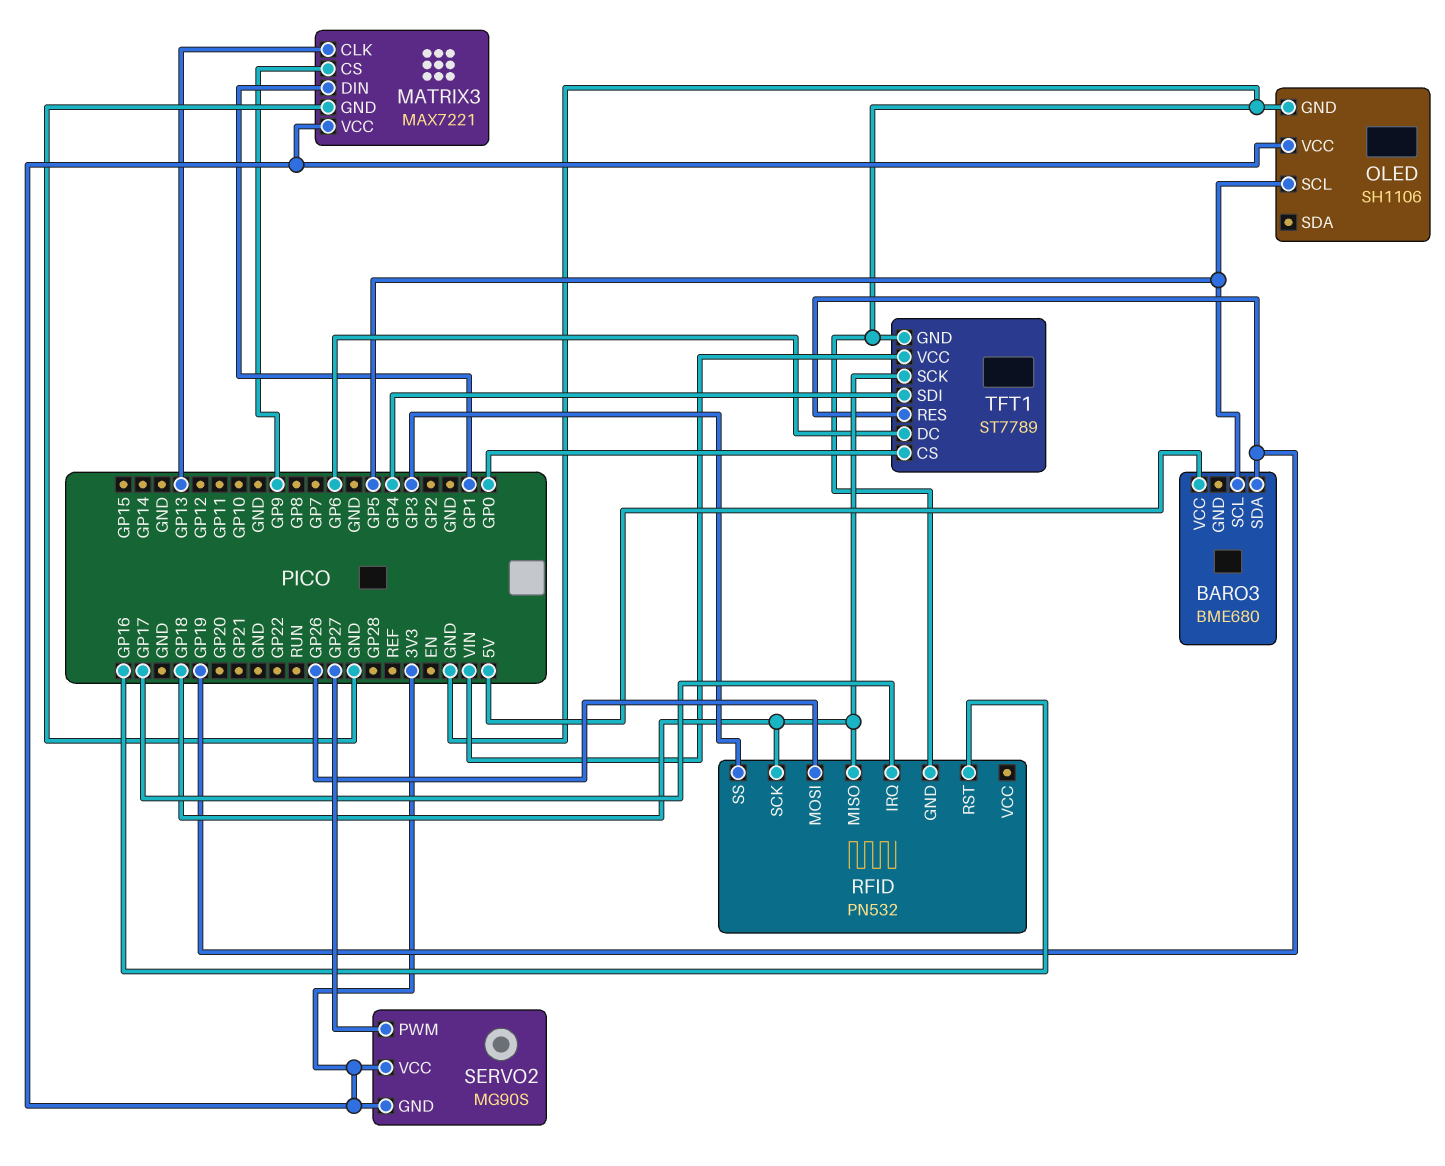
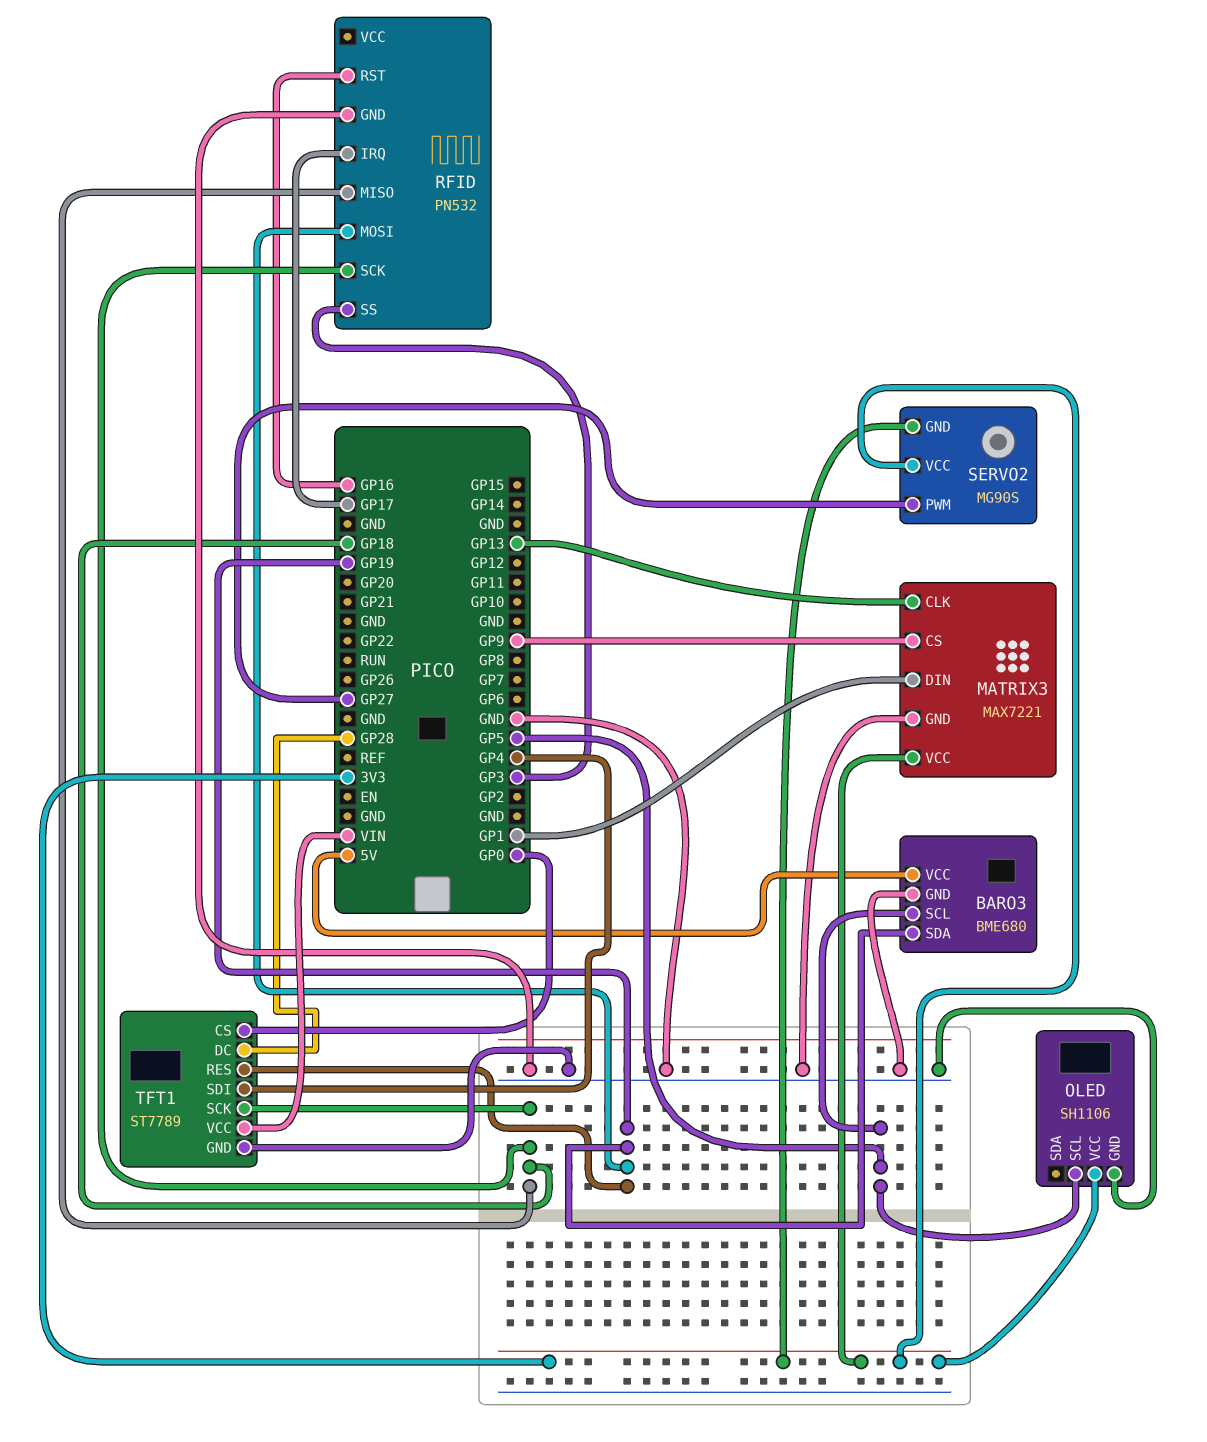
BARO3 pin GND: none -> GND
RFID pin MOSI: GP26 -> GP19
TFT1 pin DC: GP6 -> GP28

